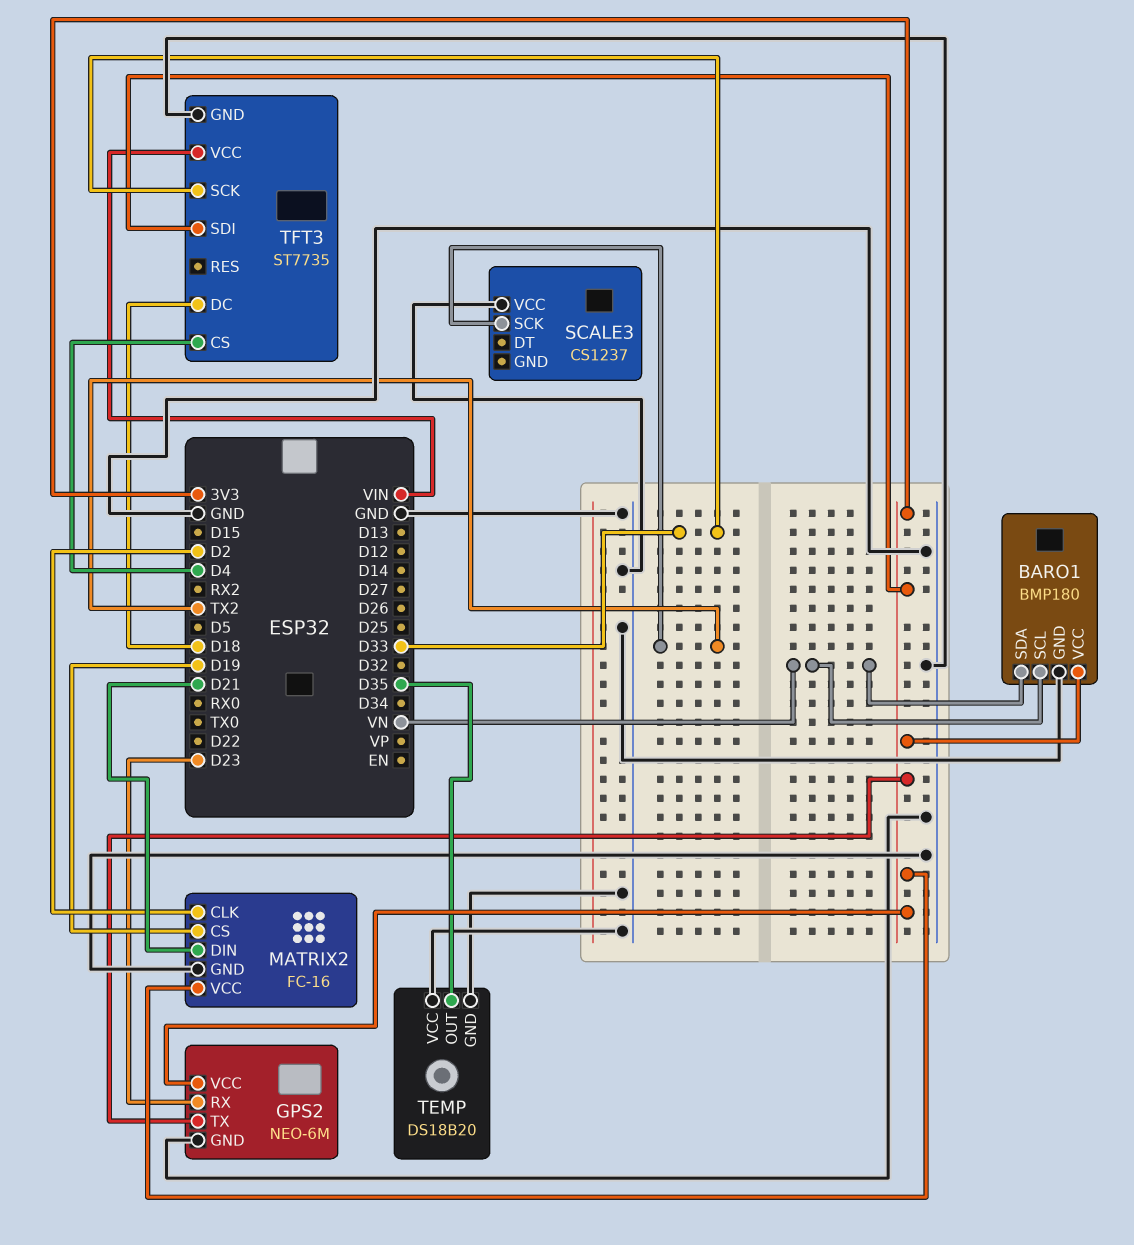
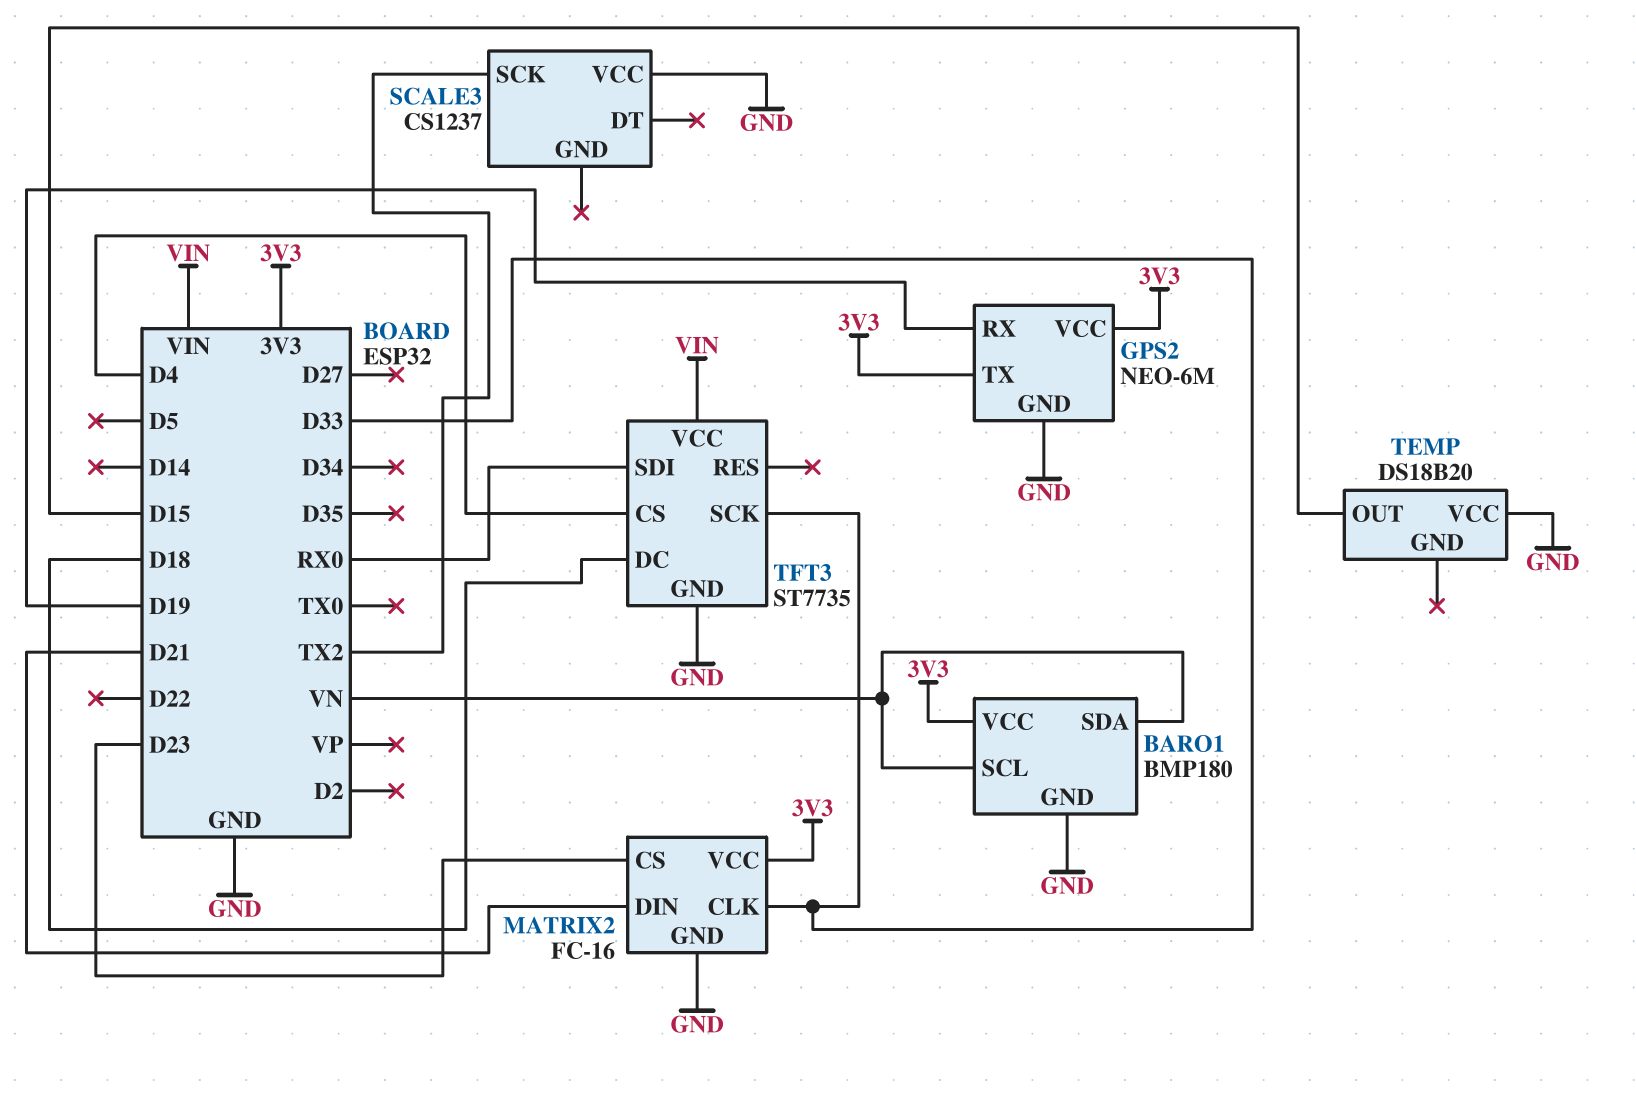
GPS2 pin RX: D23 -> D19
MATRIX2 pin CLK: D2 -> D33
MATRIX2 pin CS: D19 -> D23
TEMP pin GND: GND -> none
TEMP pin OUT: D35 -> D15
TFT3 pin SDI: 3V3 -> RX0

